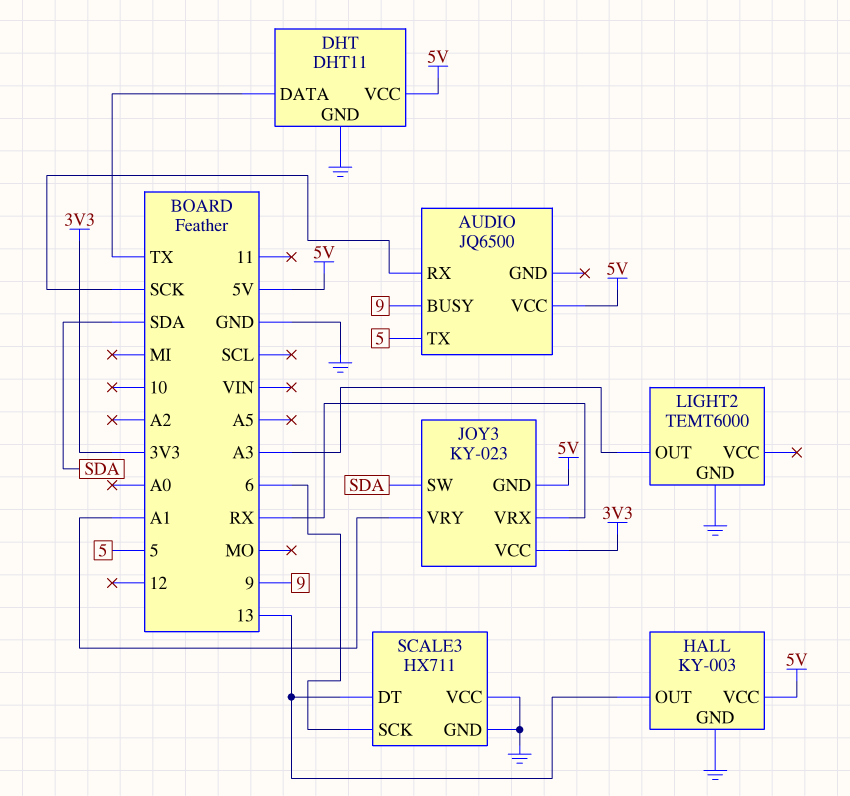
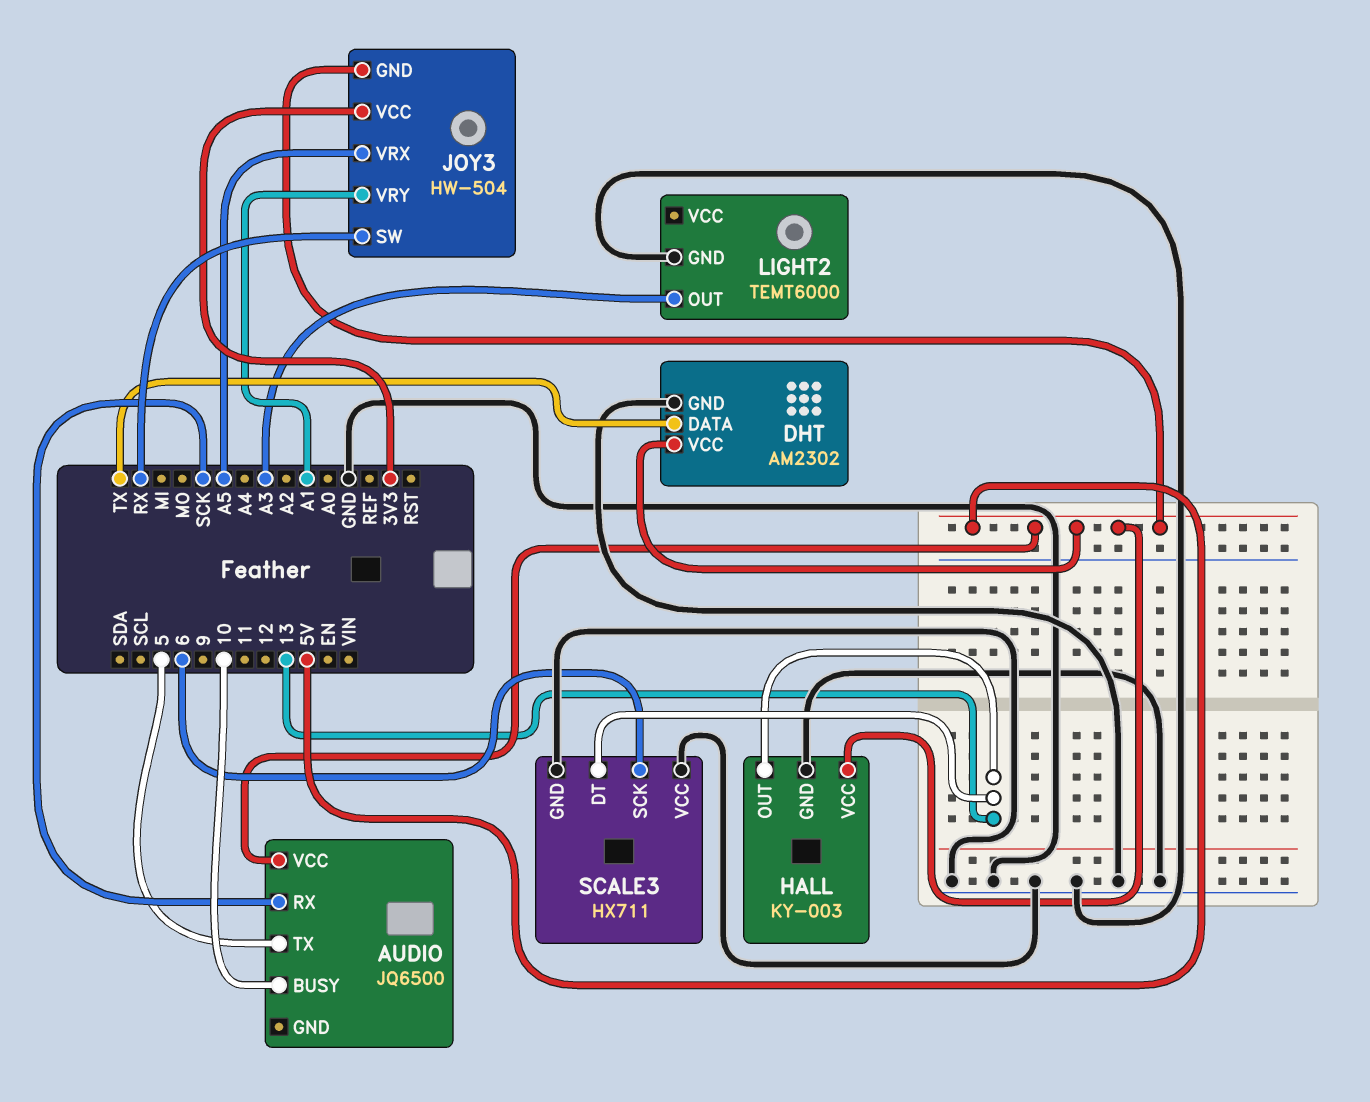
AUDIO pin BUSY: 9 -> 10
DHT: DHT11 -> AM2302
JOY3: KY-023 -> HW-504
JOY3 pin SW: SDA -> RX
JOY3 pin VRX: RX -> A5

